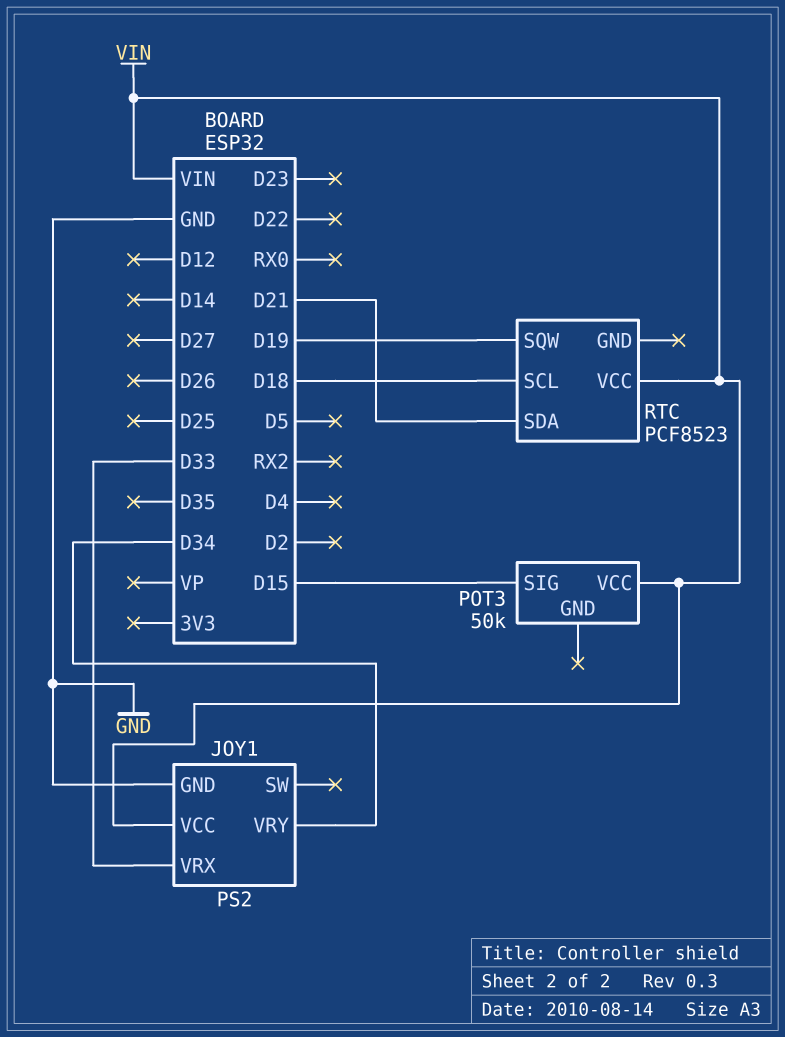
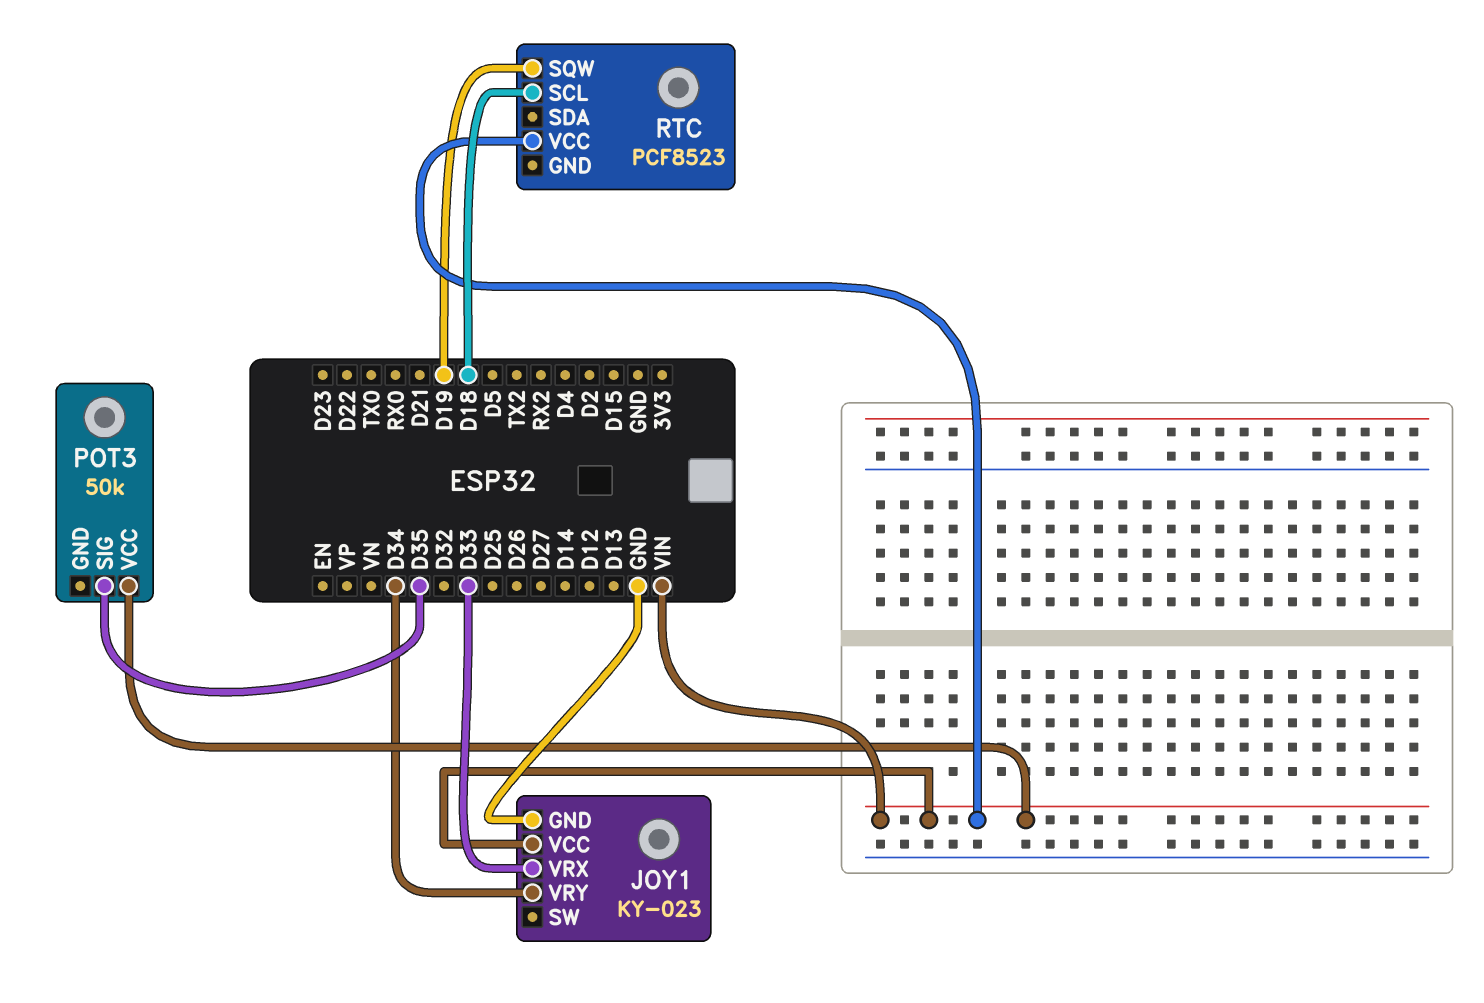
JOY1: PS2 -> KY-023
POT3 pin SIG: D15 -> D35
RTC pin SDA: D21 -> none

